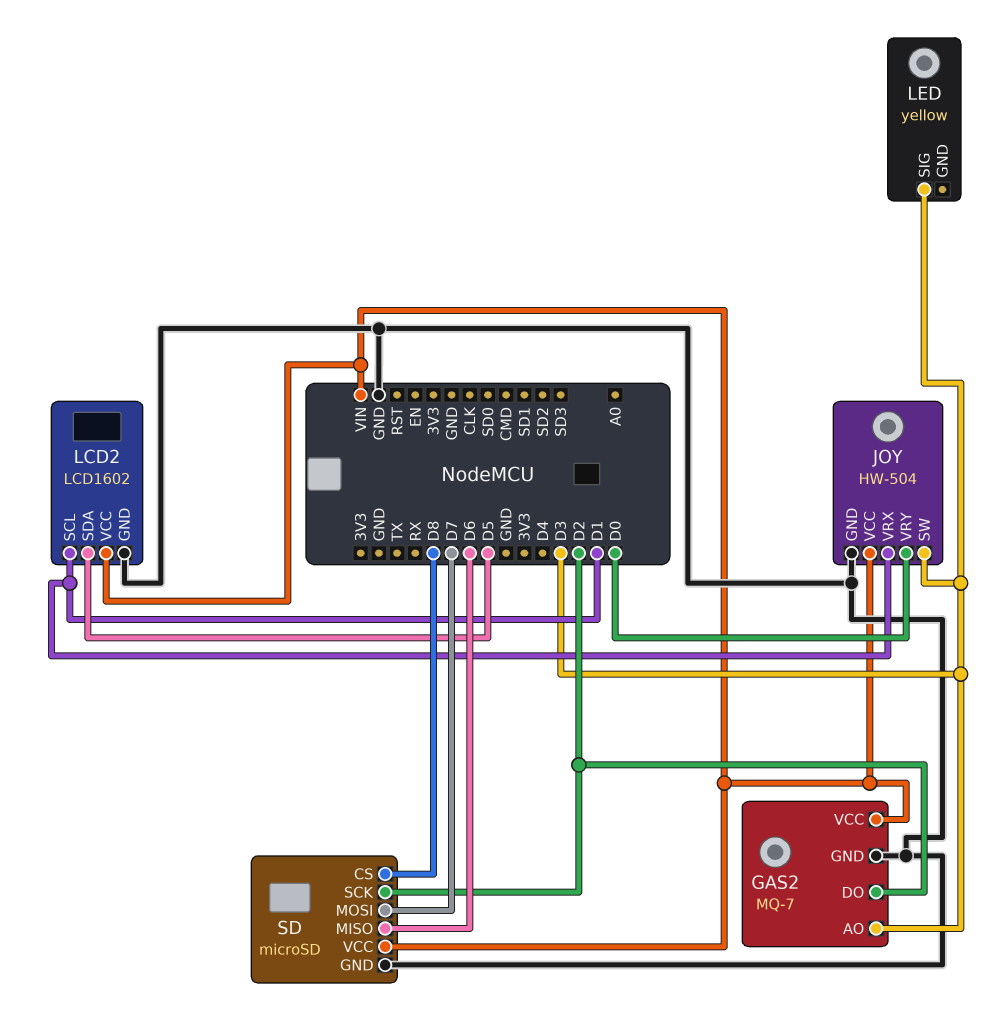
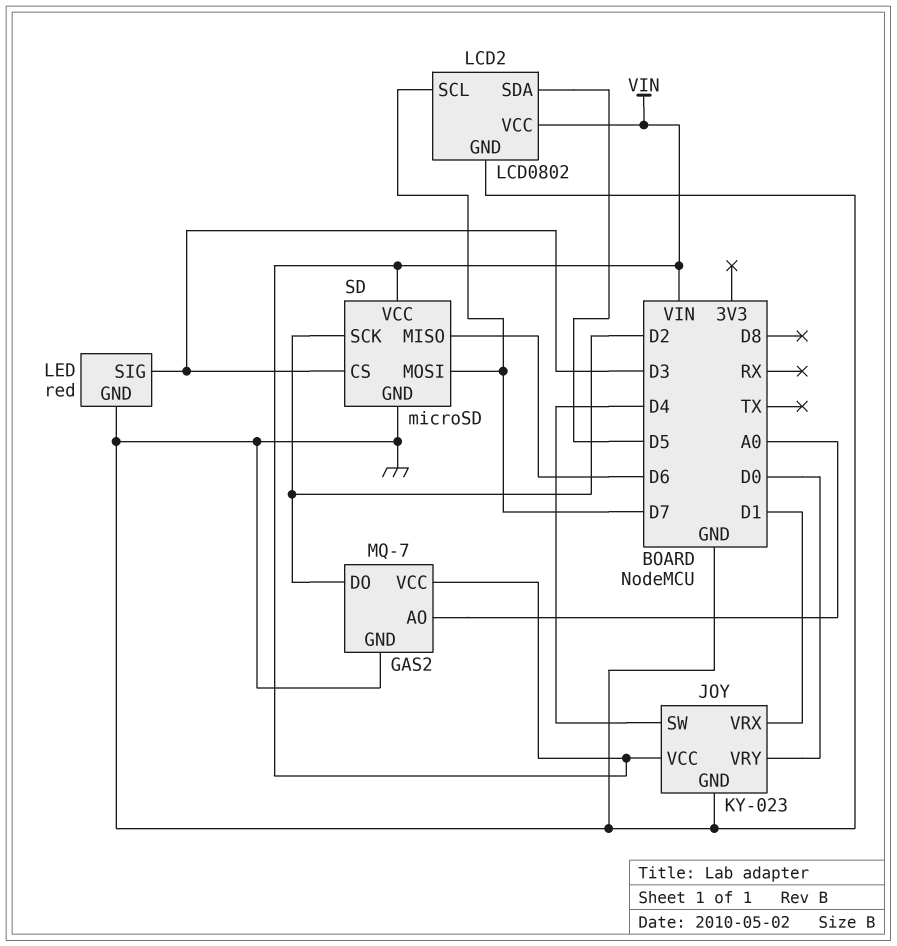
GAS2 pin AO: D3 -> A0
JOY: HW-504 -> KY-023
JOY pin SW: D3 -> D4
LCD2: LCD1602 -> LCD0802
LCD2 pin SCL: D1 -> D7
LED: yellow -> red
LED pin GND: none -> GND
SD pin CS: D8 -> D3

